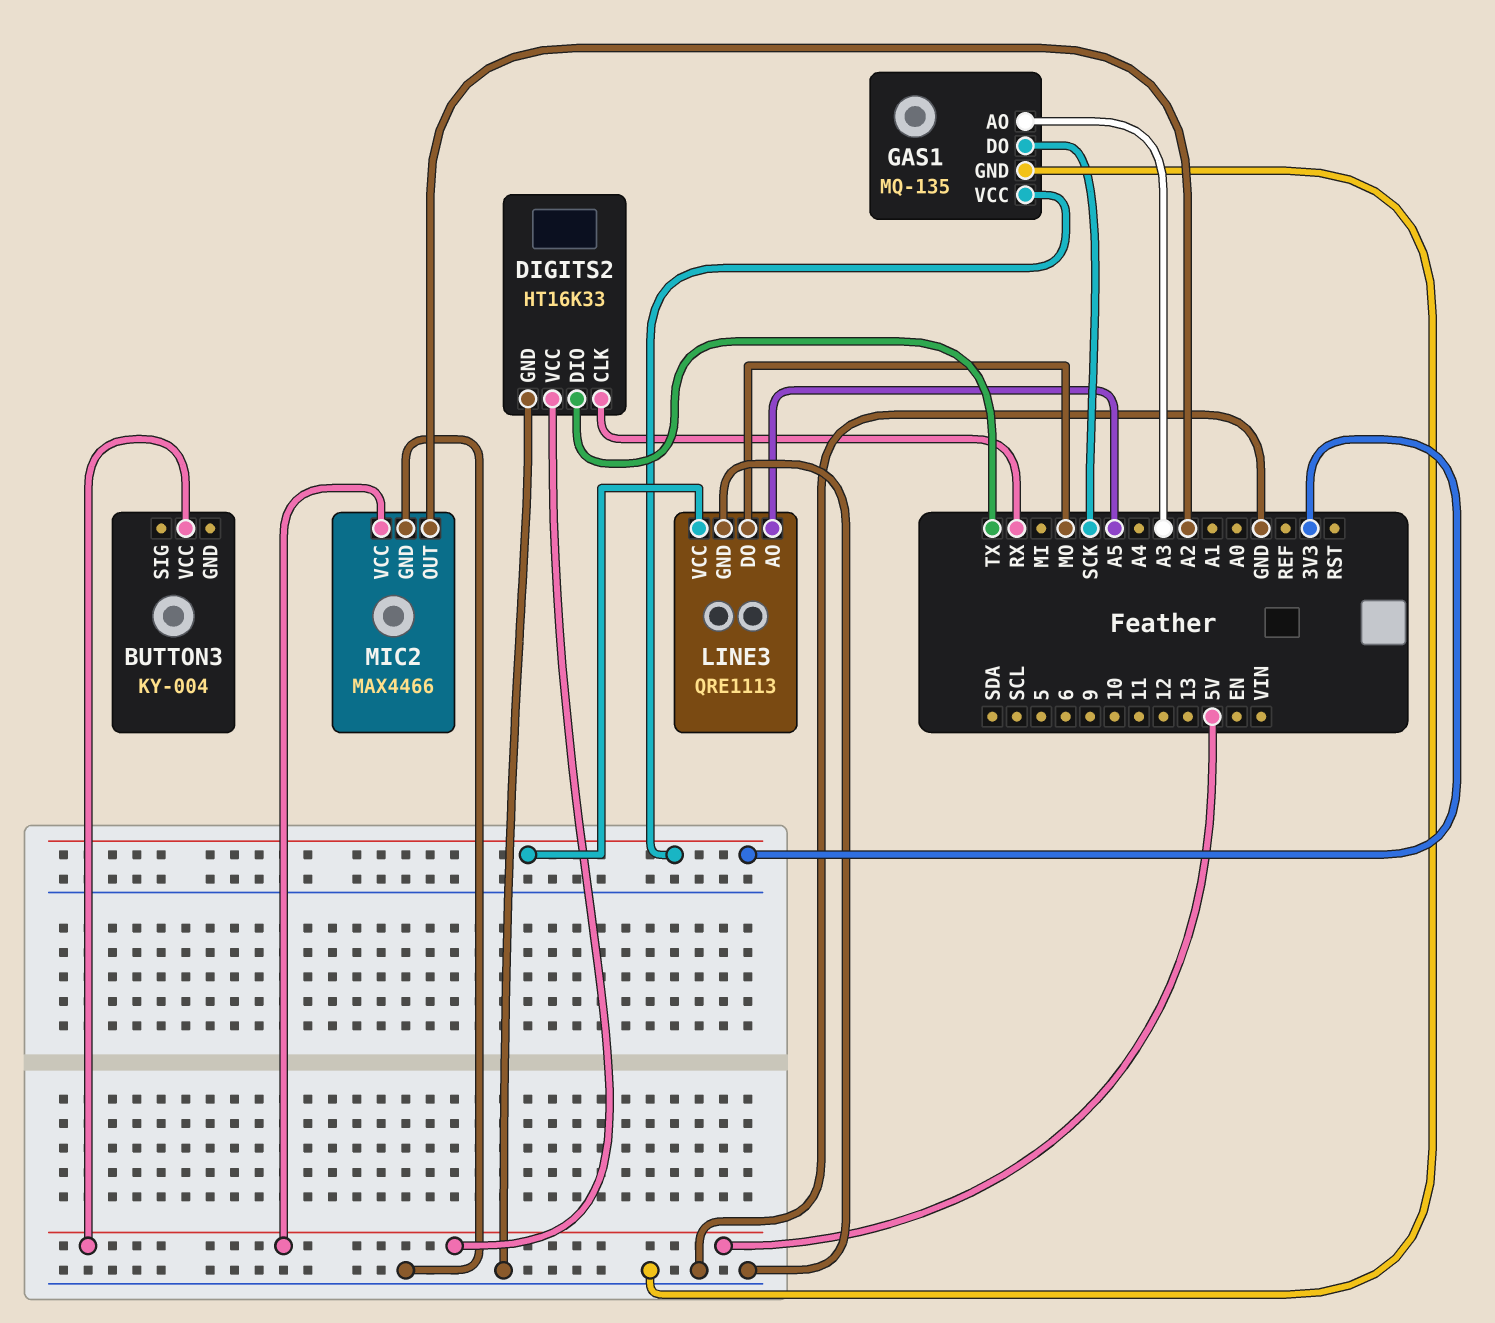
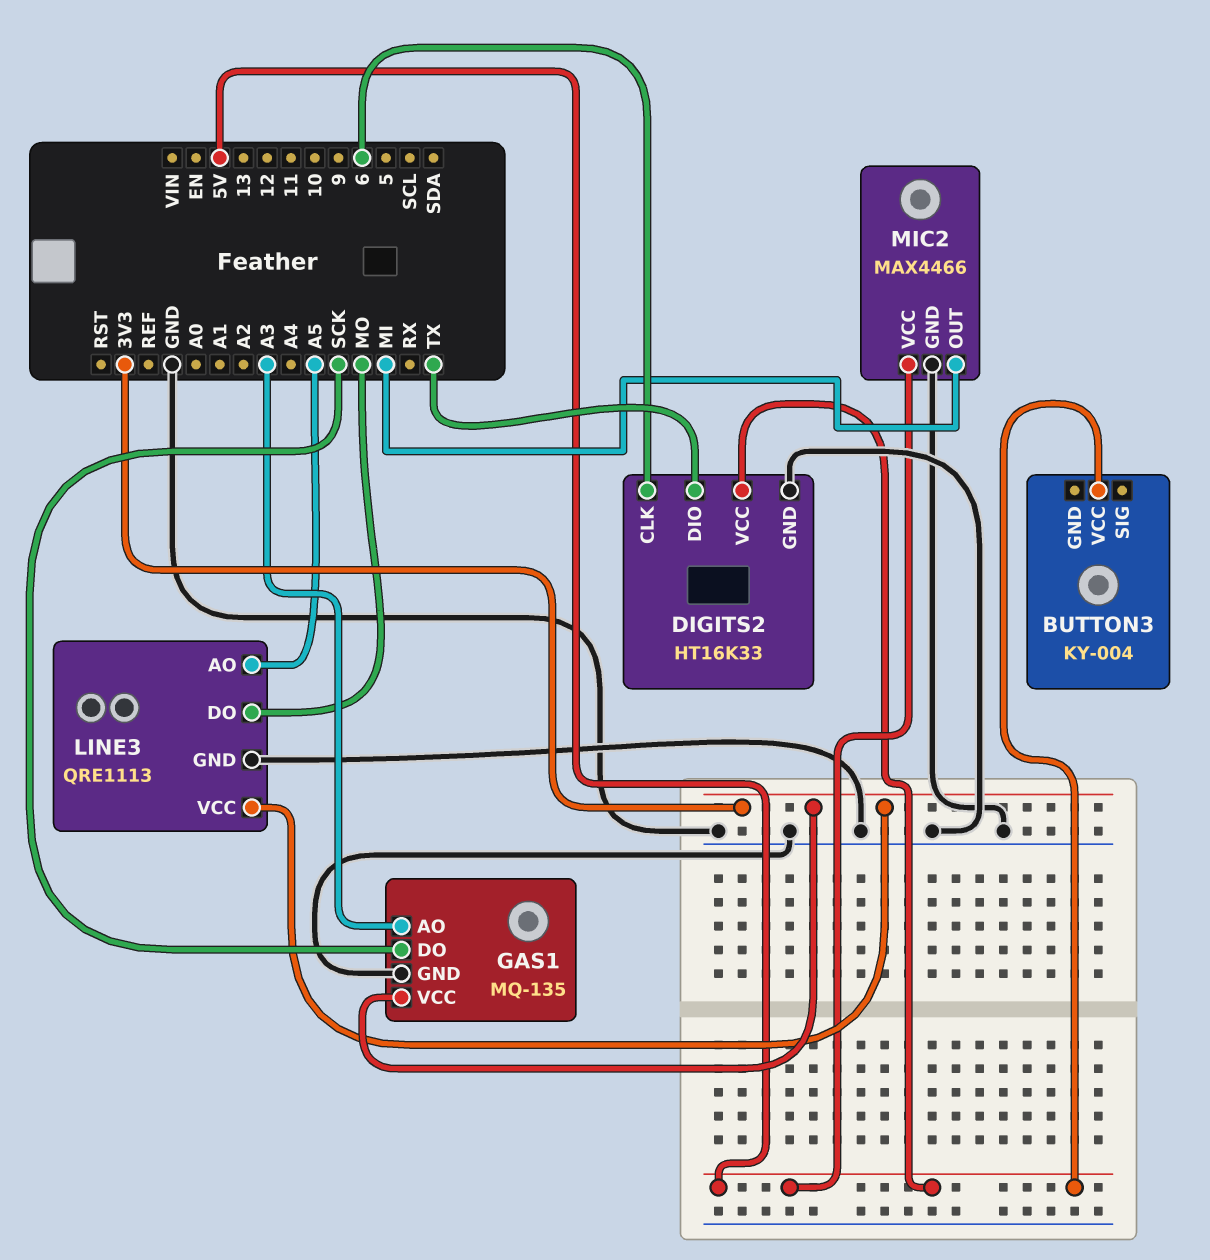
DIGITS2 pin CLK: RX -> 6
MIC2 pin OUT: A2 -> MI

